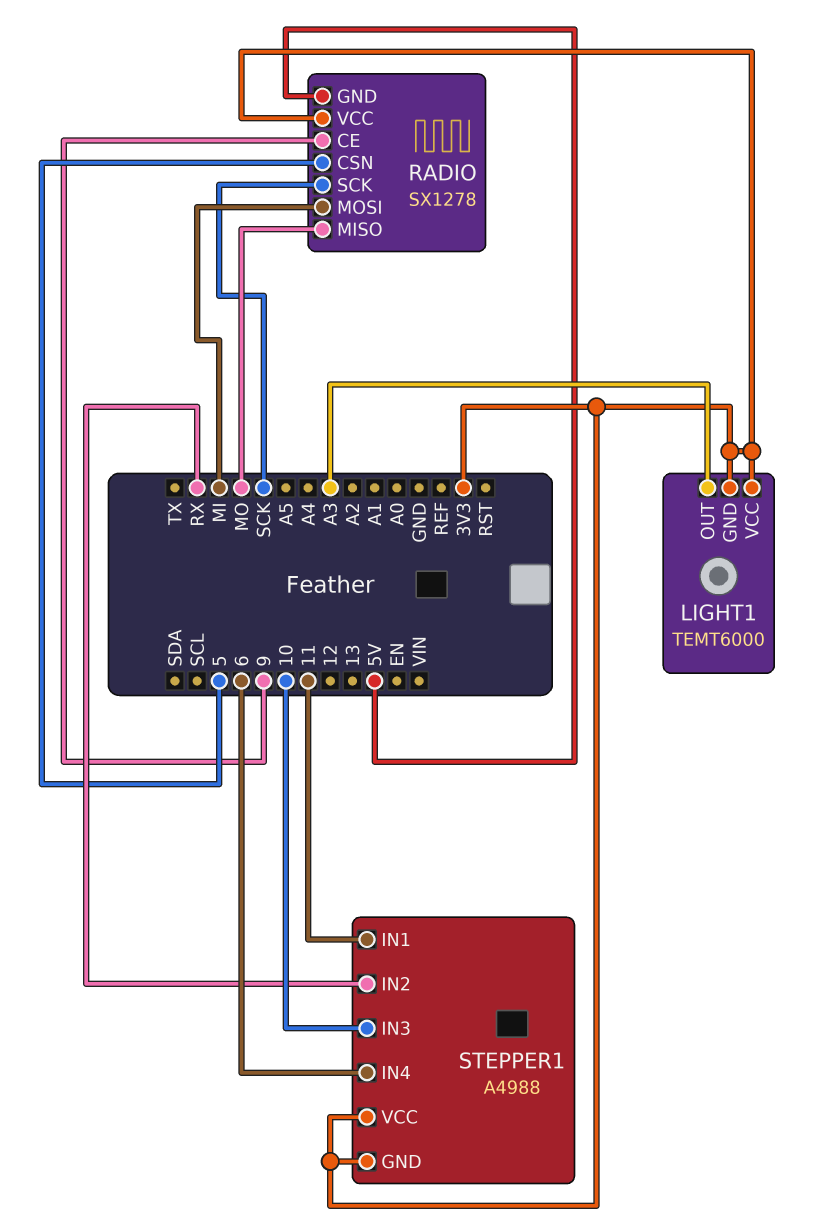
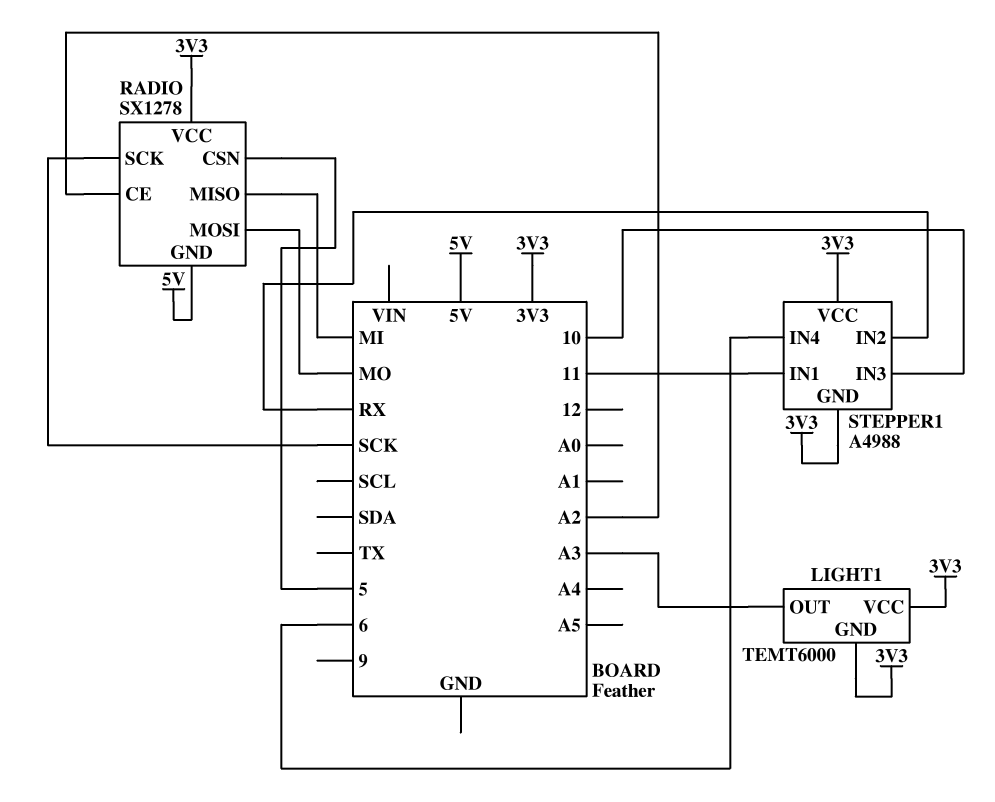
RADIO pin CE: 9 -> A2
RADIO pin MISO: MO -> MI
RADIO pin MOSI: MI -> MO

